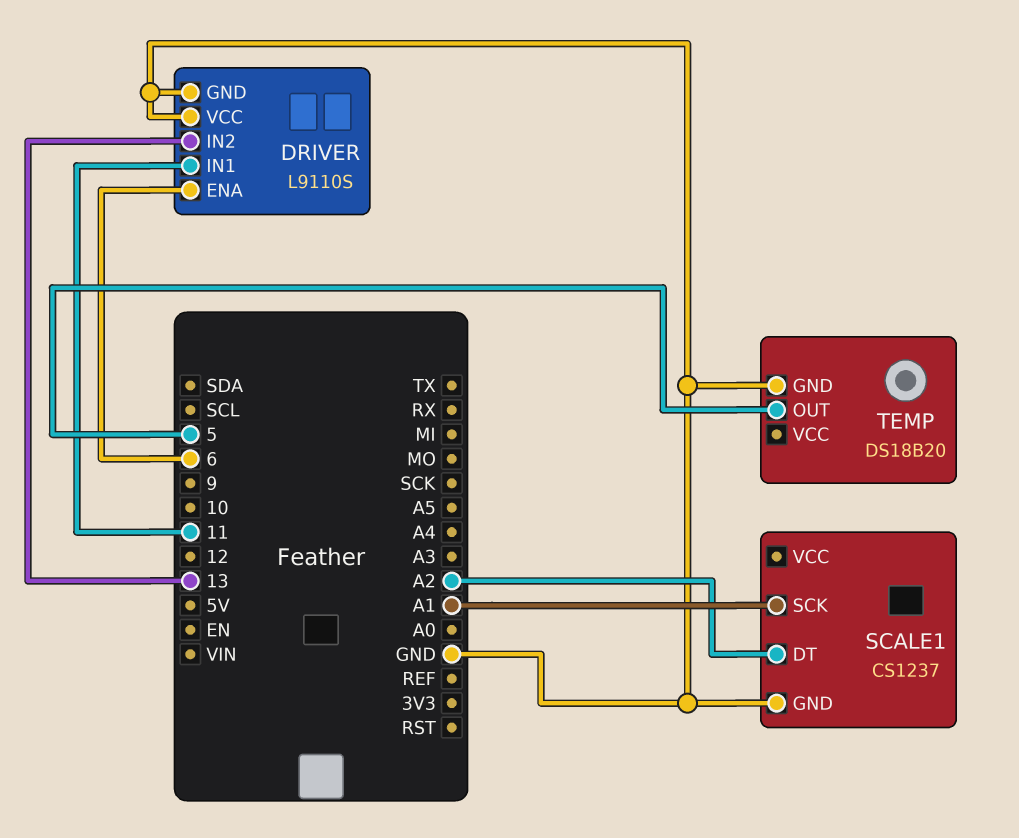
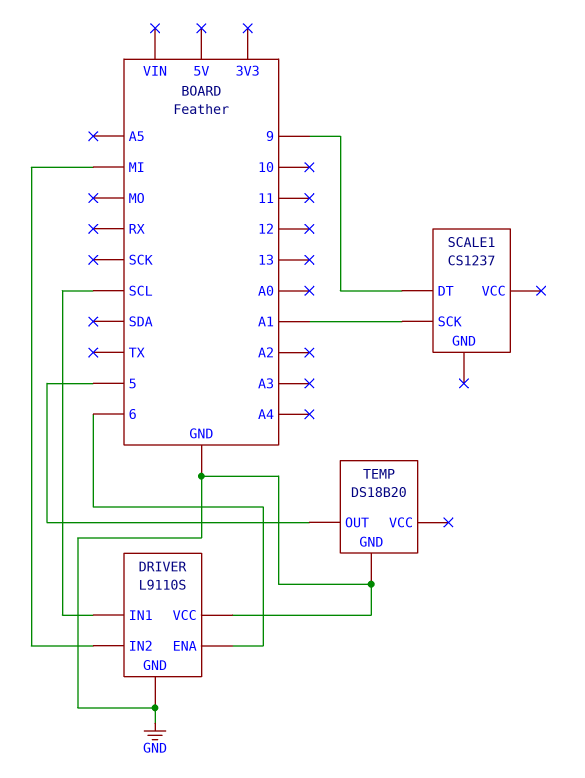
DRIVER pin IN1: 11 -> SCL
DRIVER pin IN2: 13 -> MI
SCALE1 pin DT: A2 -> 9
SCALE1 pin GND: GND -> none

